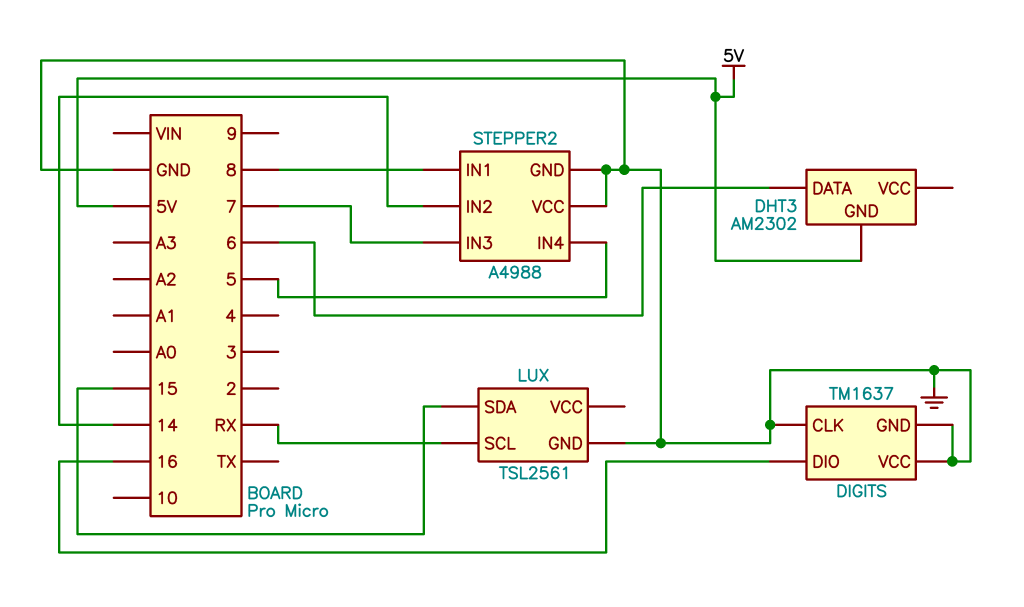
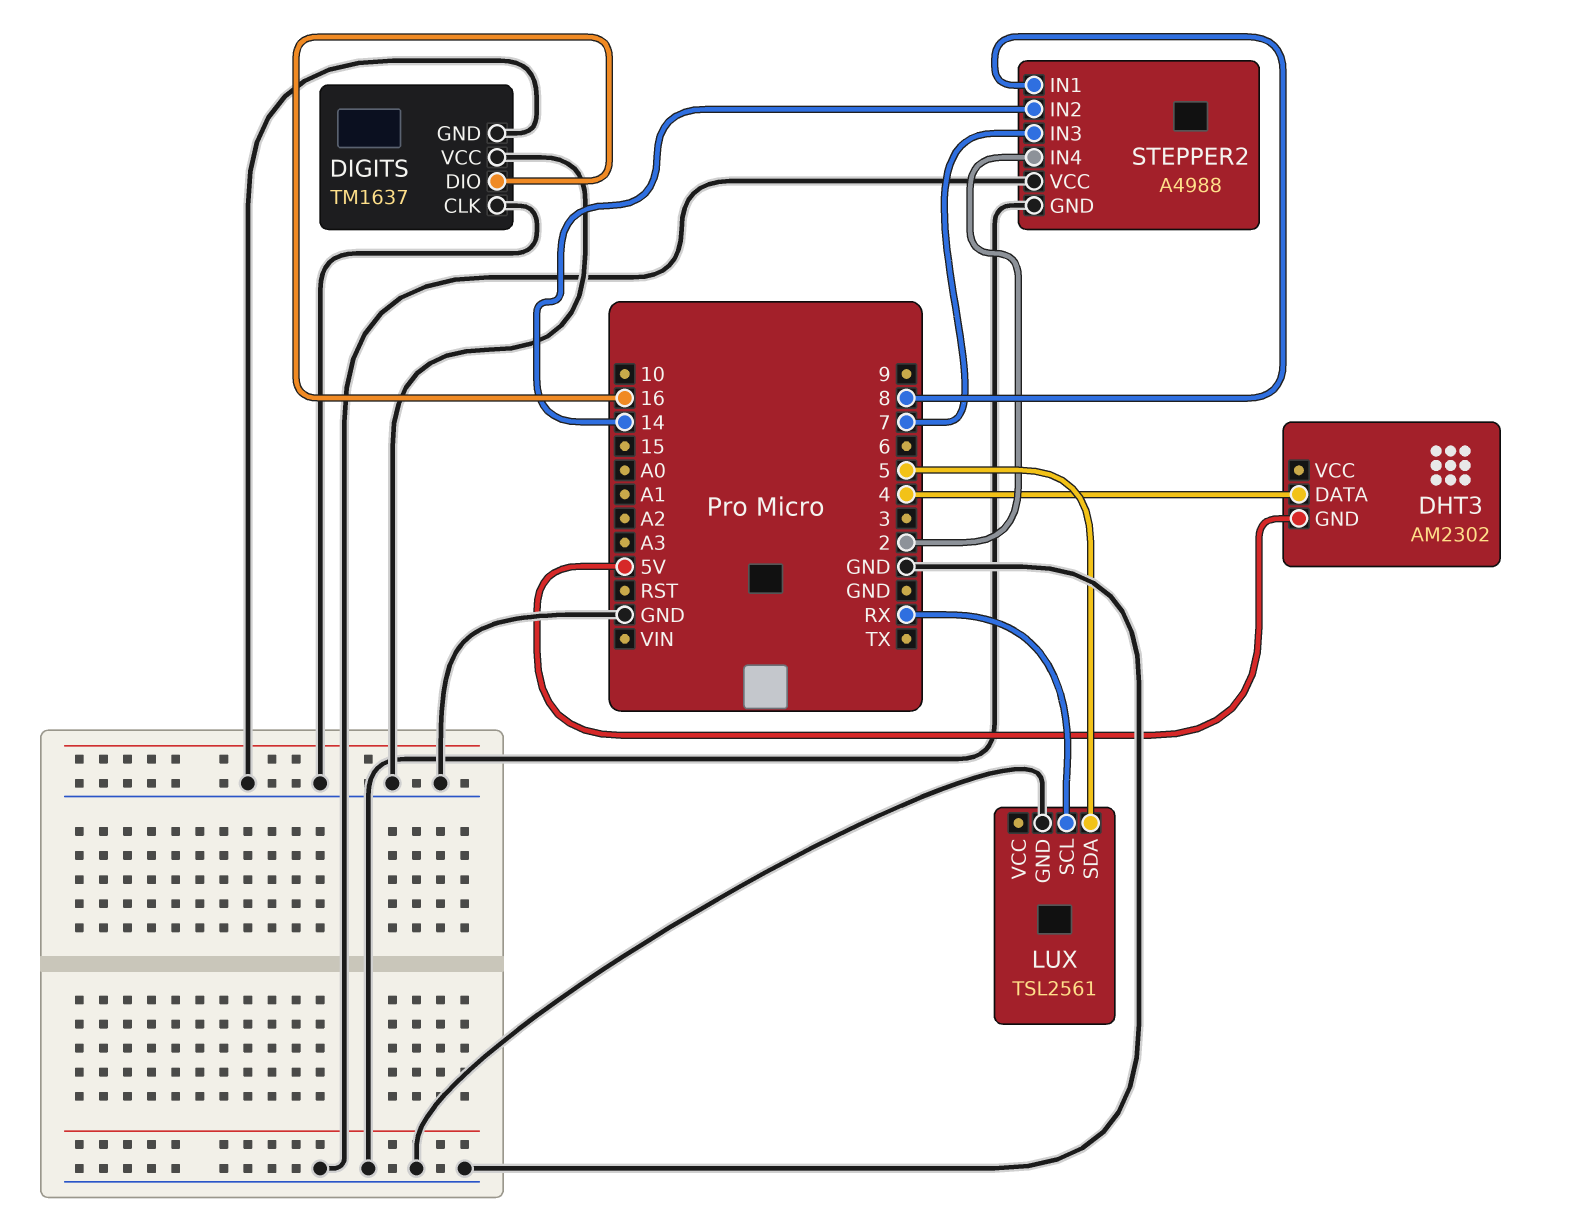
DHT3 pin DATA: 6 -> 4
LUX pin SDA: 15 -> 5
STEPPER2 pin IN4: 5 -> 2

